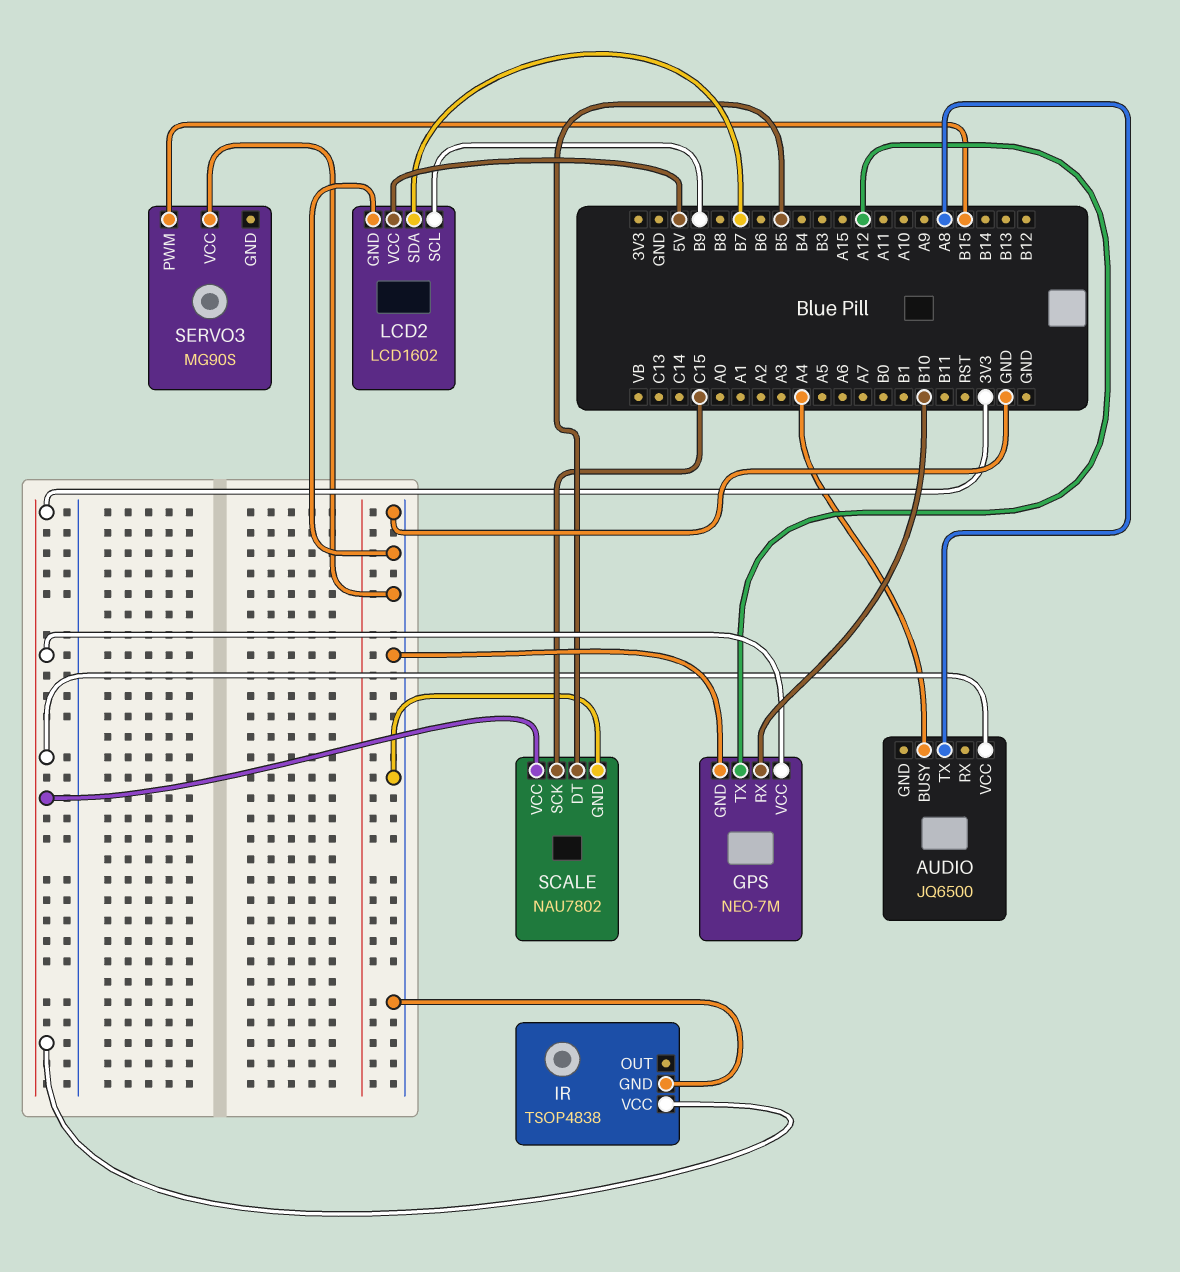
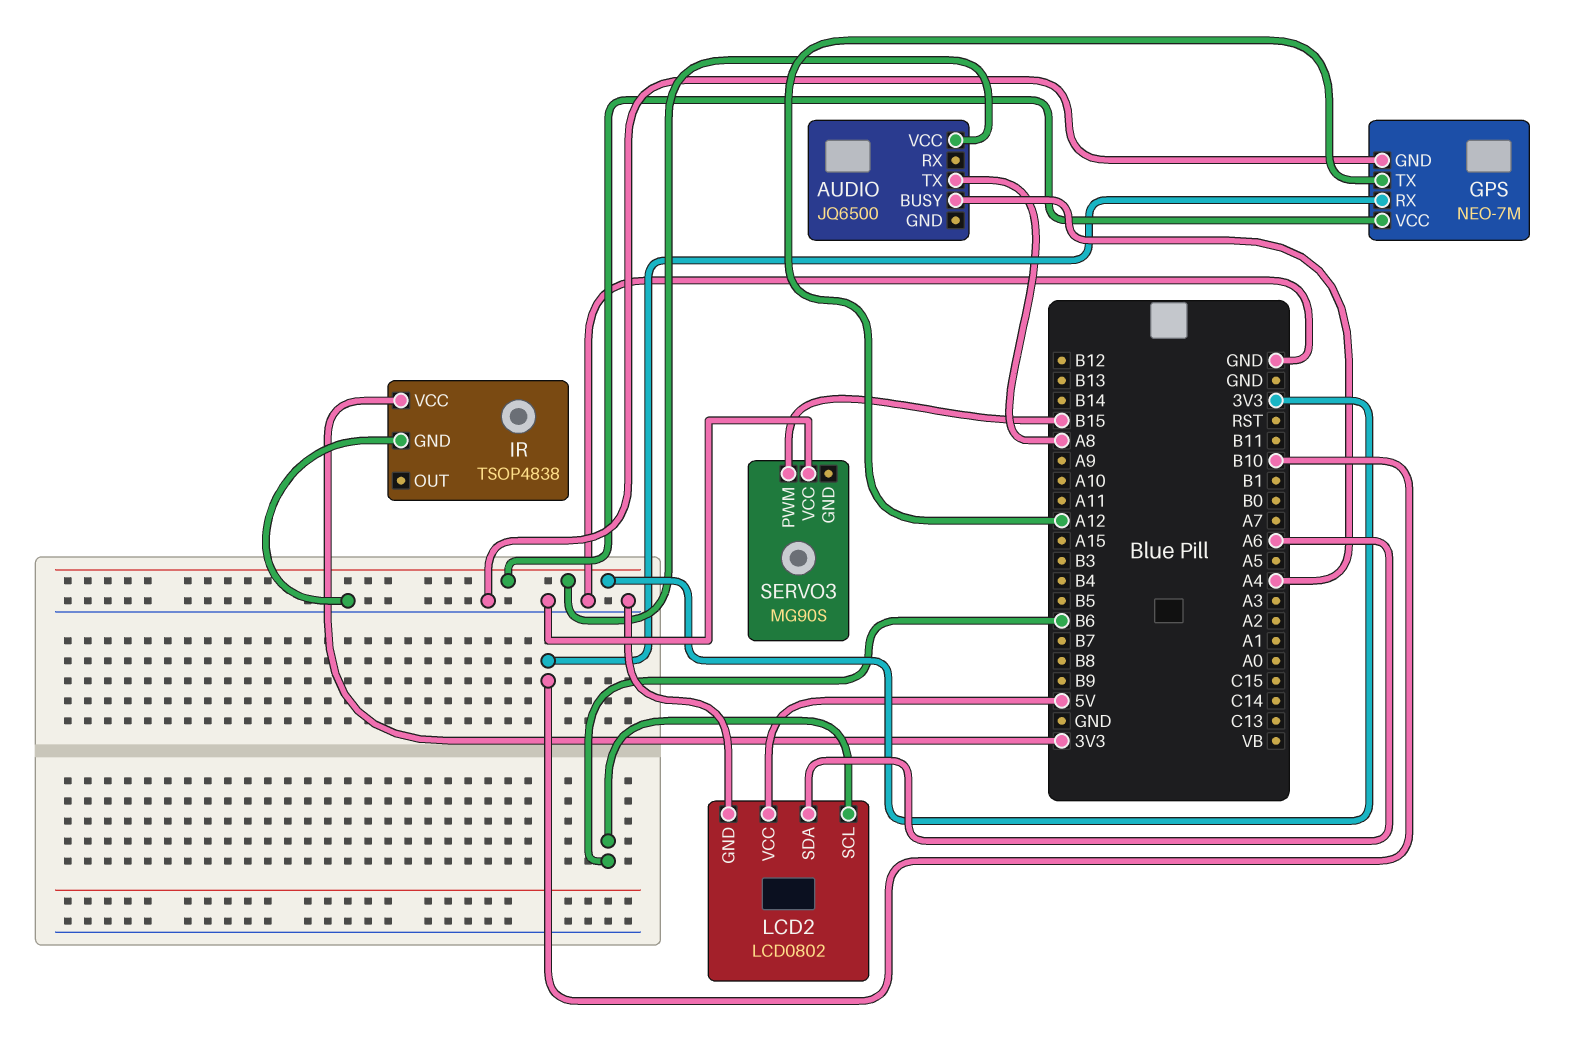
LCD2: LCD1602 -> LCD0802
LCD2 pin SCL: B9 -> B6
LCD2 pin SDA: B7 -> A6
SCALE: NAU7802 -> none
SCALE pin DT: B5 -> none
SCALE pin GND: GND -> none
SCALE pin SCK: C15 -> none
SCALE pin VCC: 3V3 -> none

